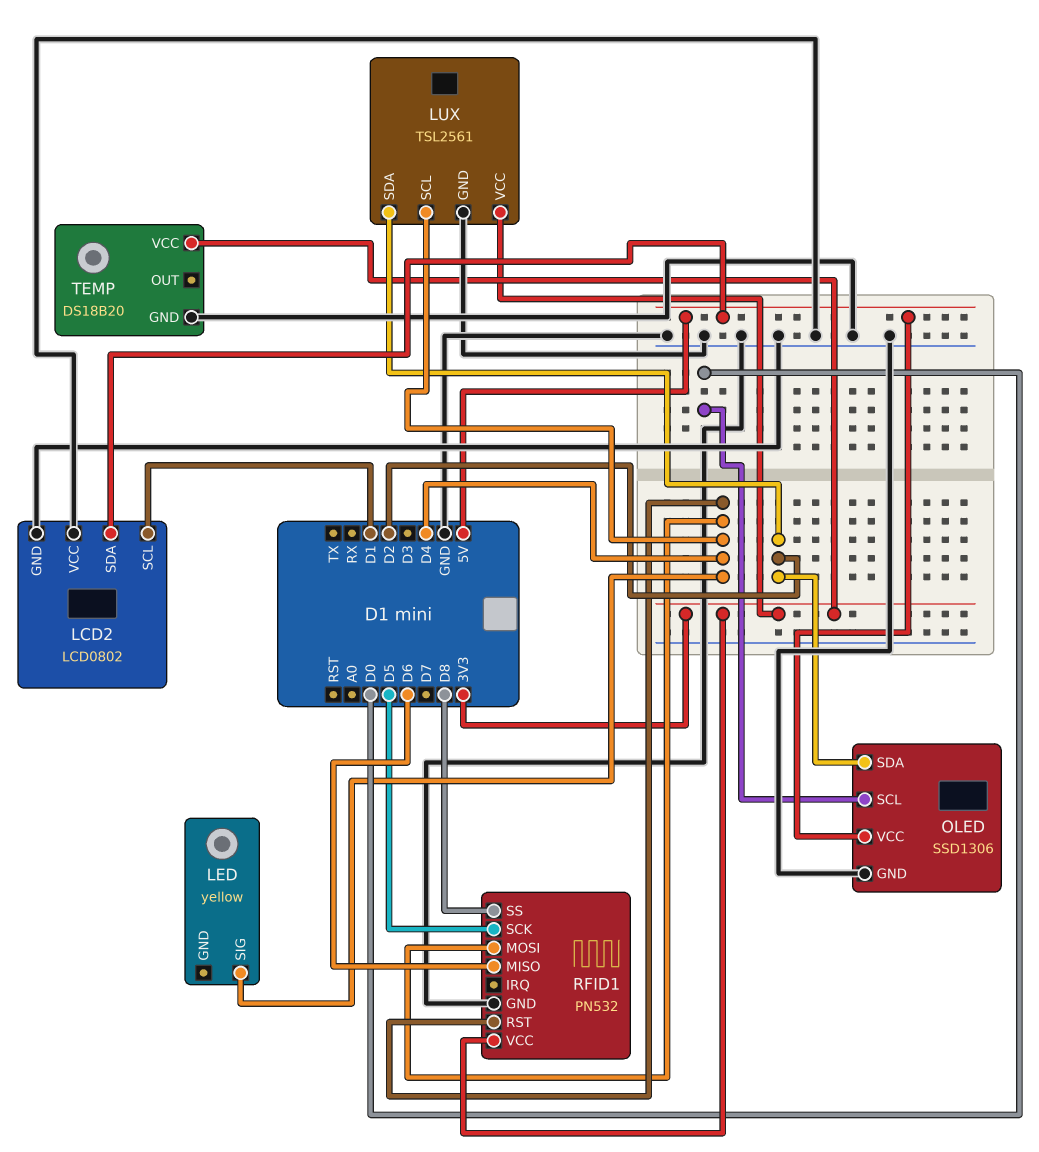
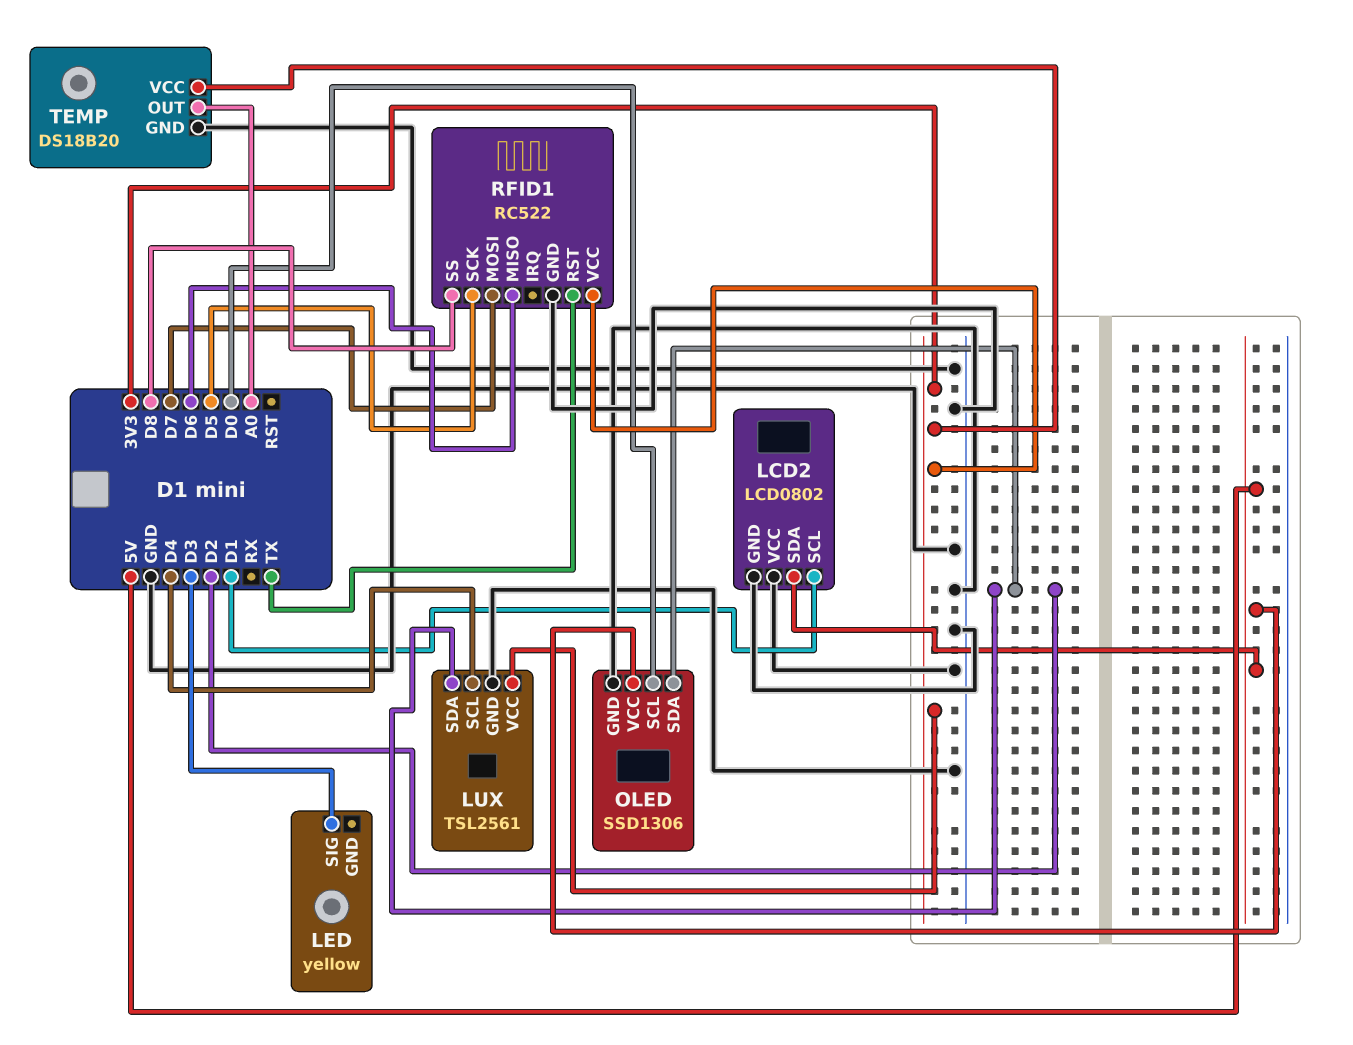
LED pin SIG: D4 -> D3
RFID1: PN532 -> RC522
RFID1 pin MOSI: D4 -> D7
RFID1 pin RST: D4 -> TX
TEMP pin OUT: none -> A0

